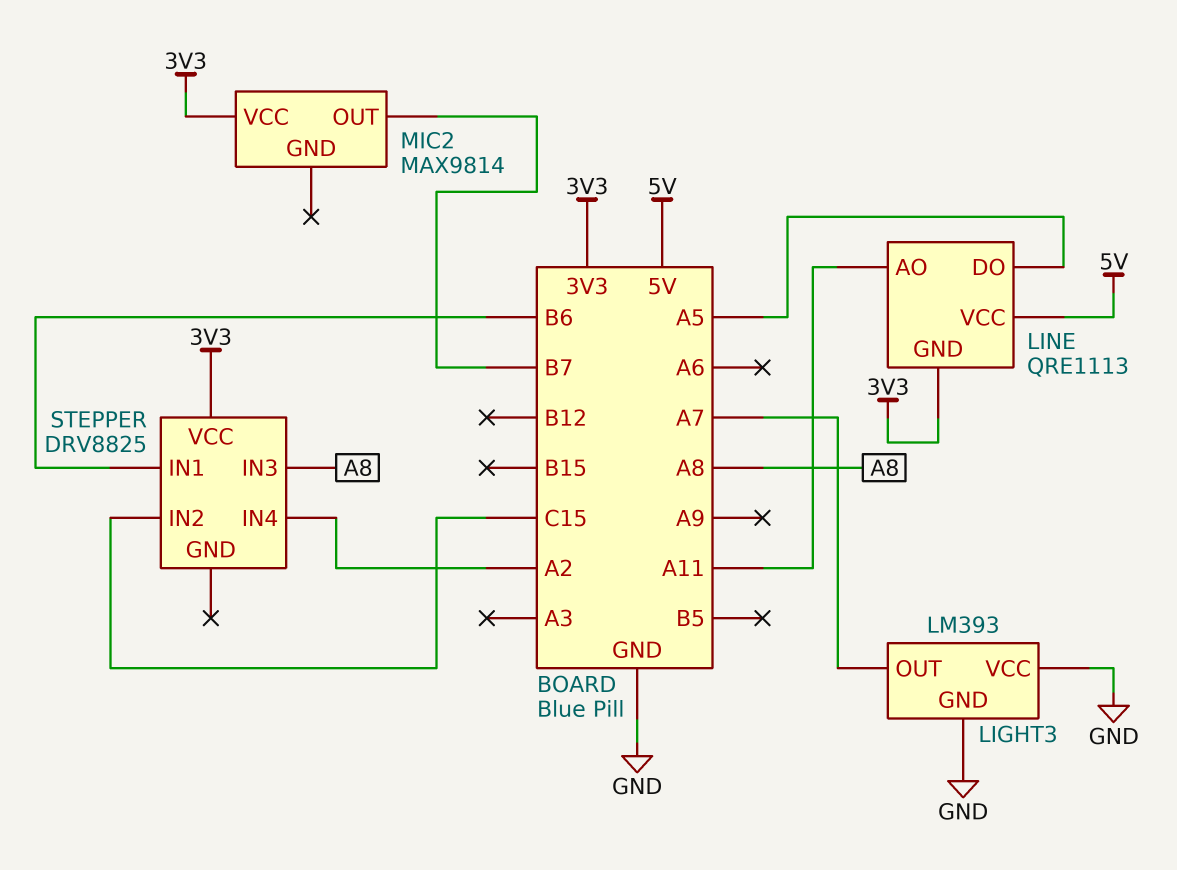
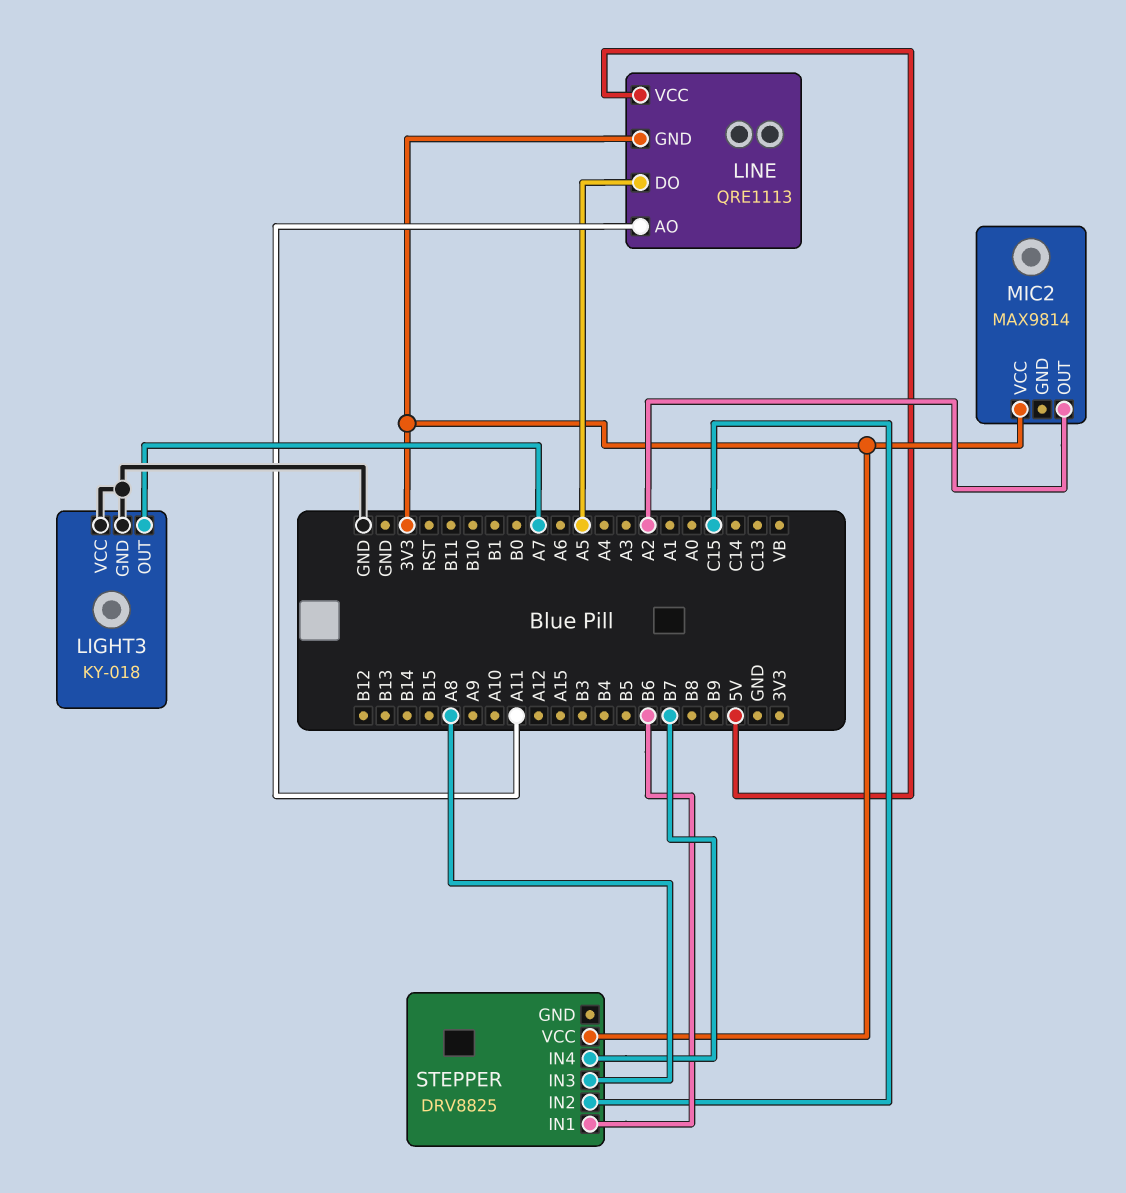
LIGHT3: LM393 -> KY-018
MIC2 pin OUT: B7 -> A2
STEPPER pin IN4: A2 -> B7

